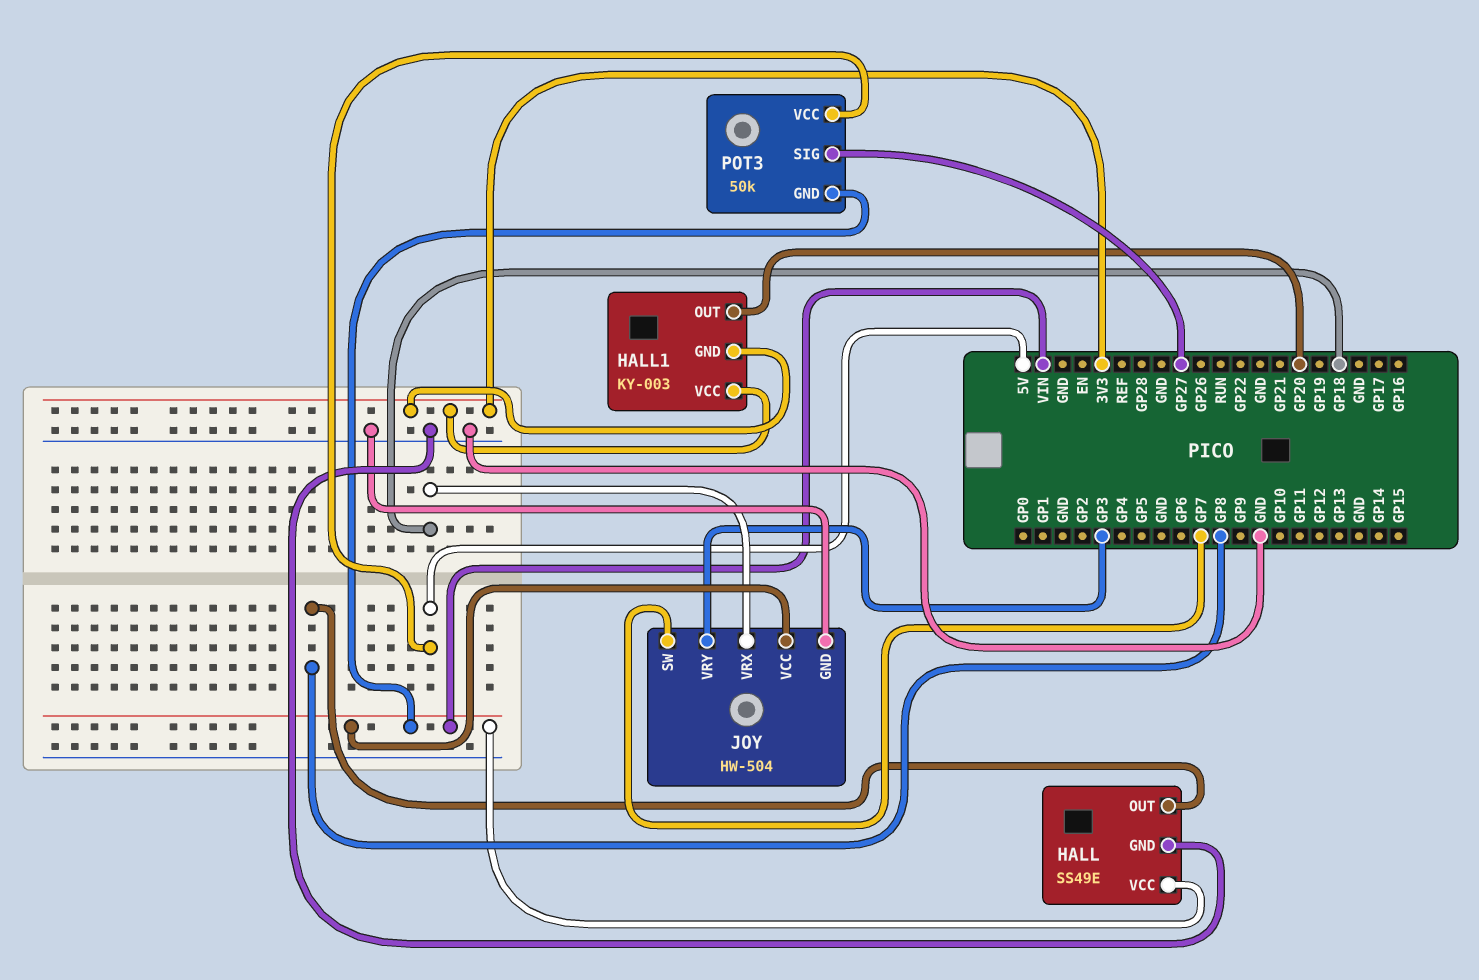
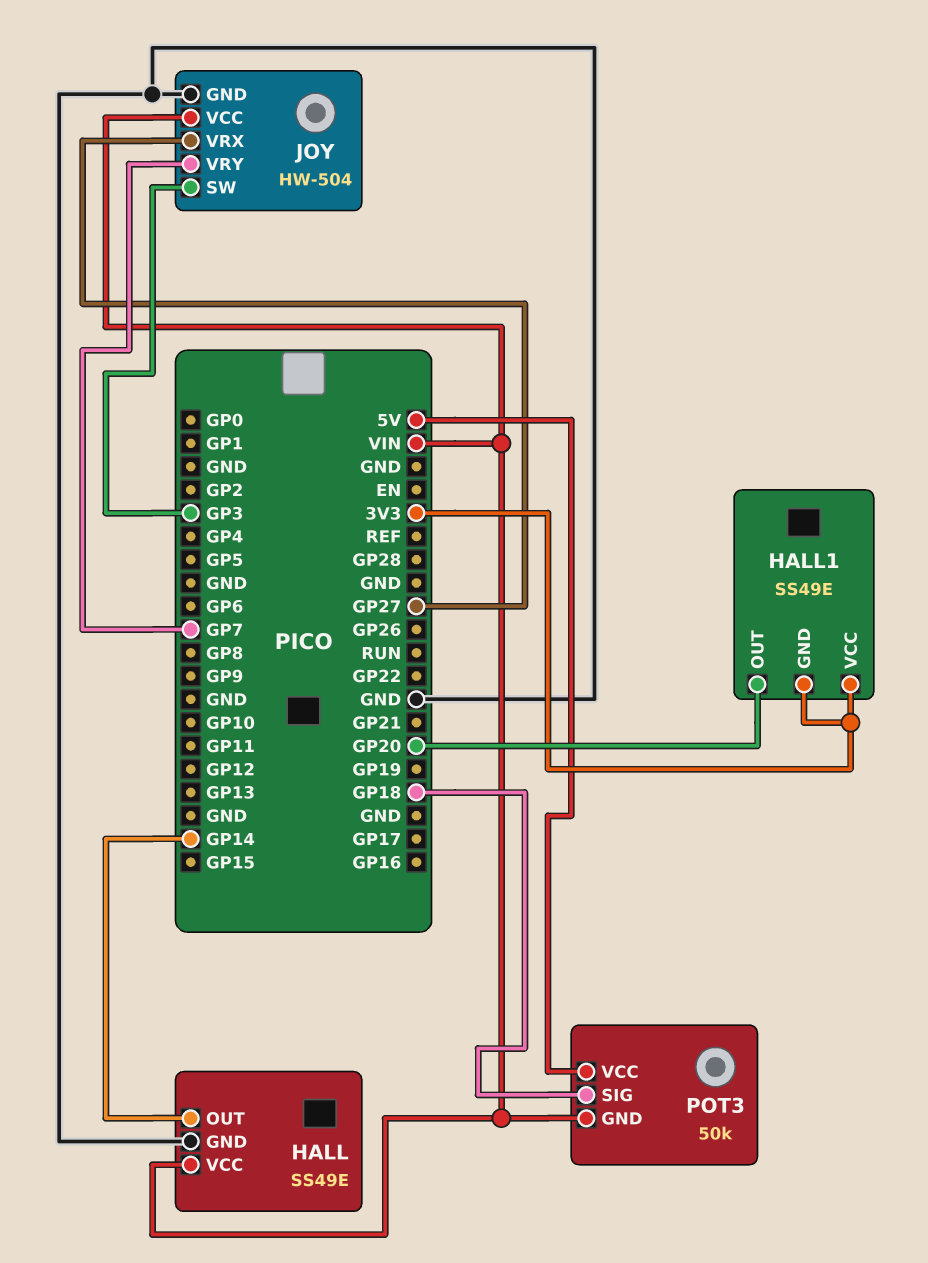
HALL pin OUT: GP8 -> GP14
HALL1: KY-003 -> SS49E
JOY pin SW: GP7 -> GP3
JOY pin VRX: GP18 -> GP27
JOY pin VRY: GP3 -> GP7
POT3 pin SIG: GP27 -> GP18

